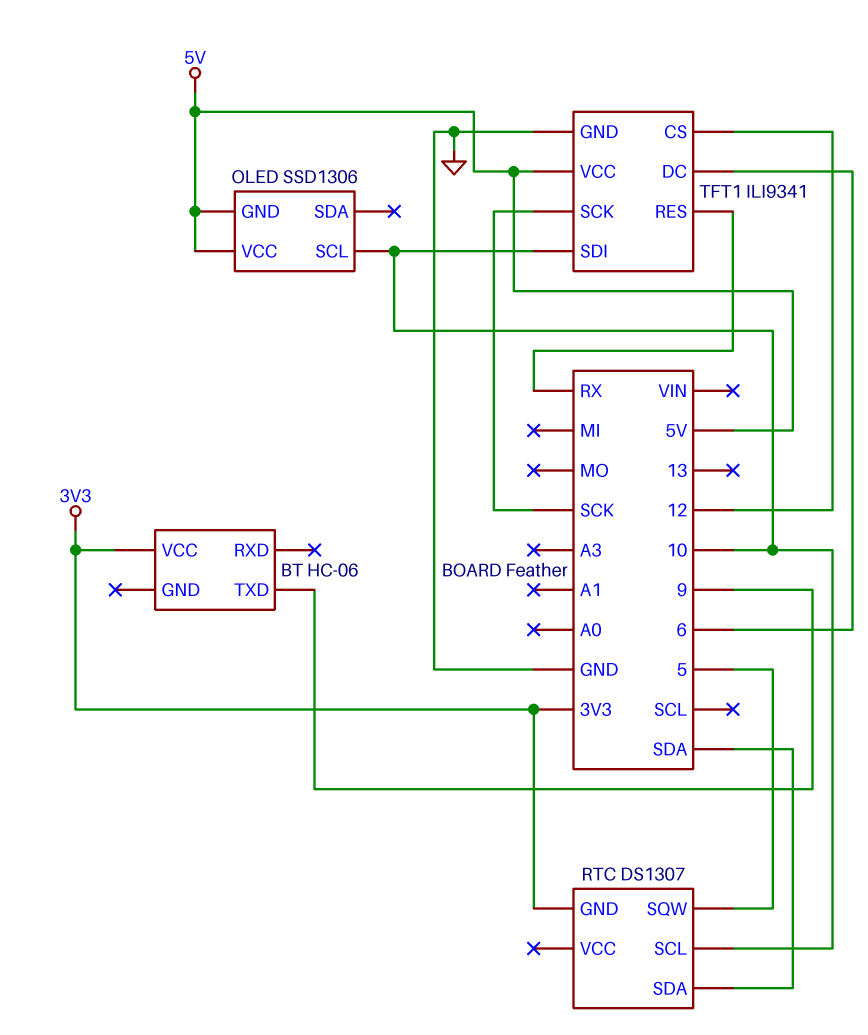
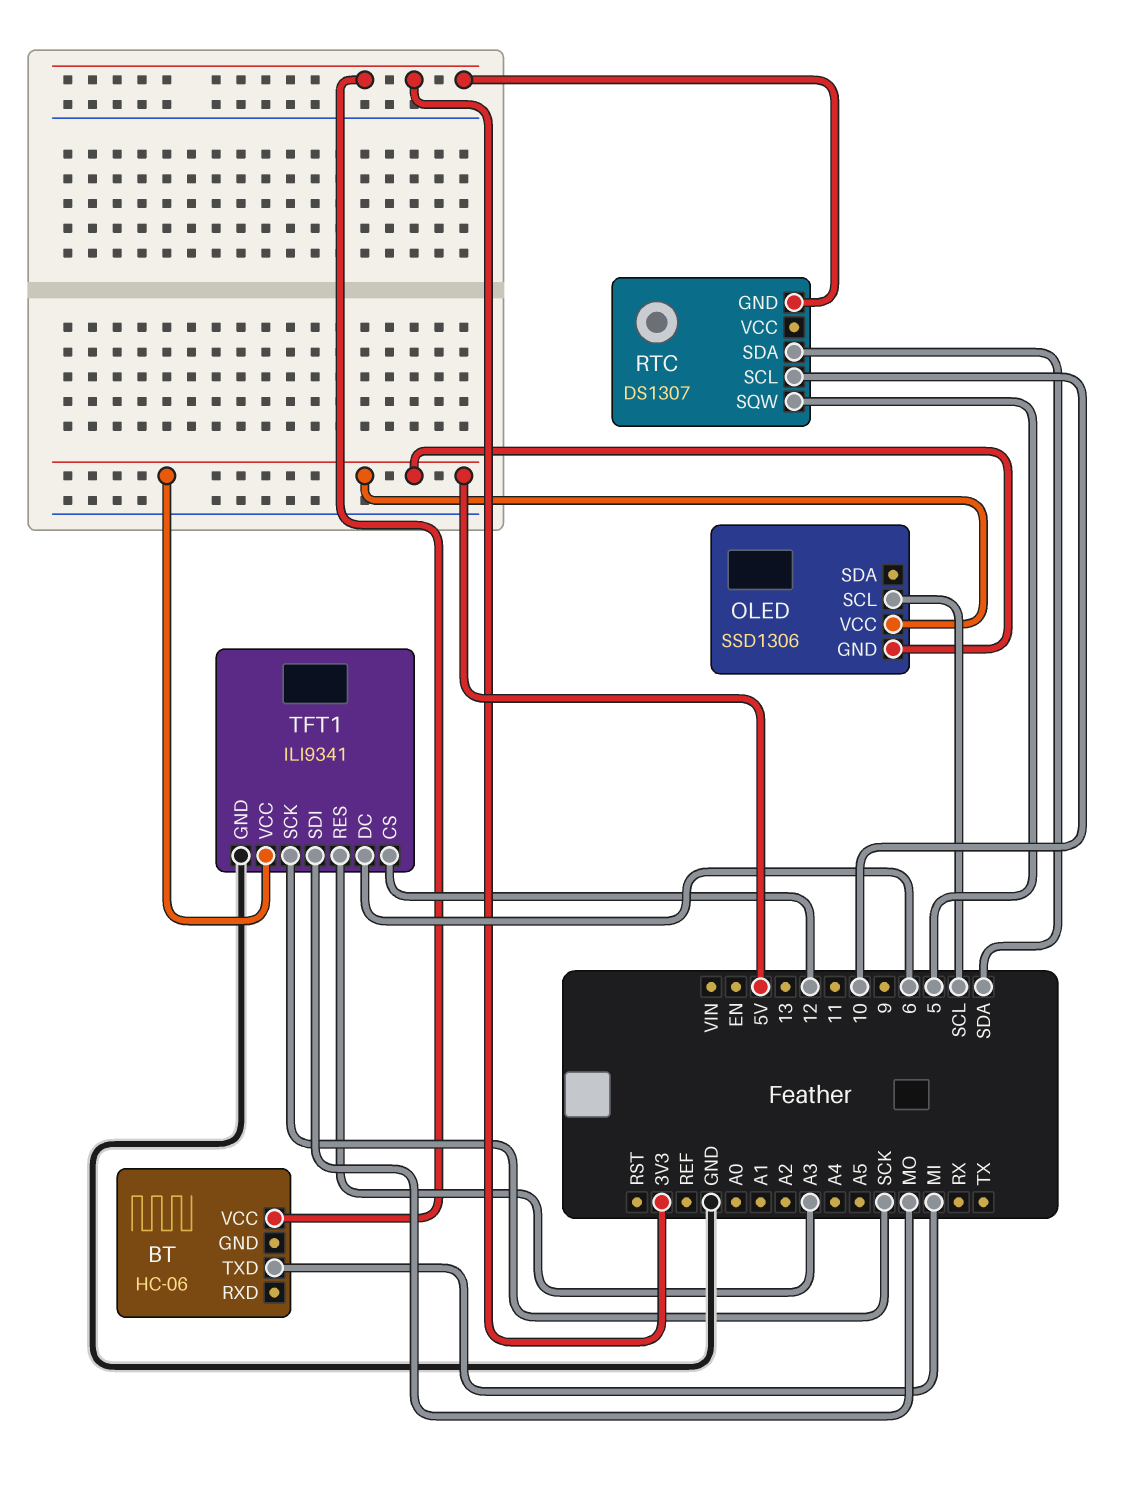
BT pin TXD: 9 -> MI
OLED pin SCL: 10 -> SCL
TFT1 pin RES: RX -> A3
TFT1 pin SDI: 10 -> MO

